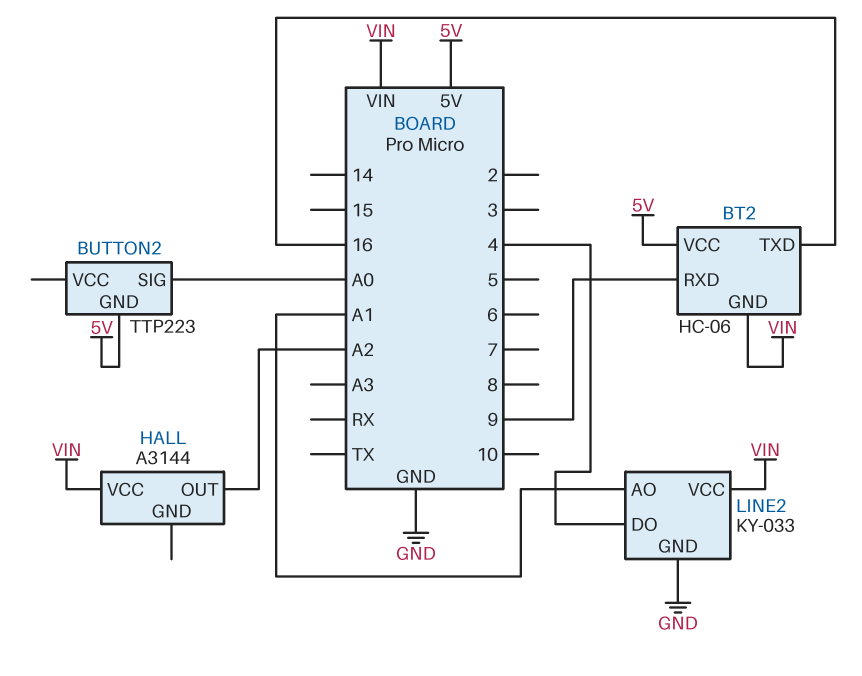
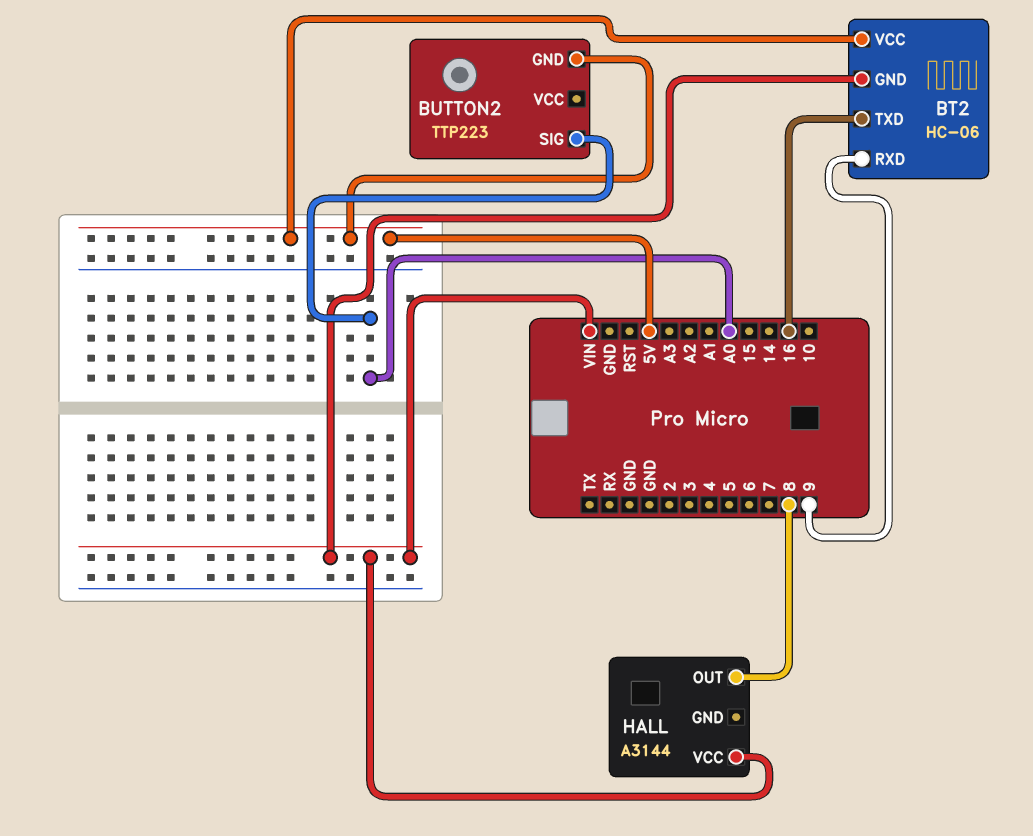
HALL pin OUT: A2 -> 8
LINE2: KY-033 -> none
LINE2 pin AO: A1 -> none
LINE2 pin DO: 4 -> none
LINE2 pin GND: GND -> none
LINE2 pin VCC: VIN -> none

